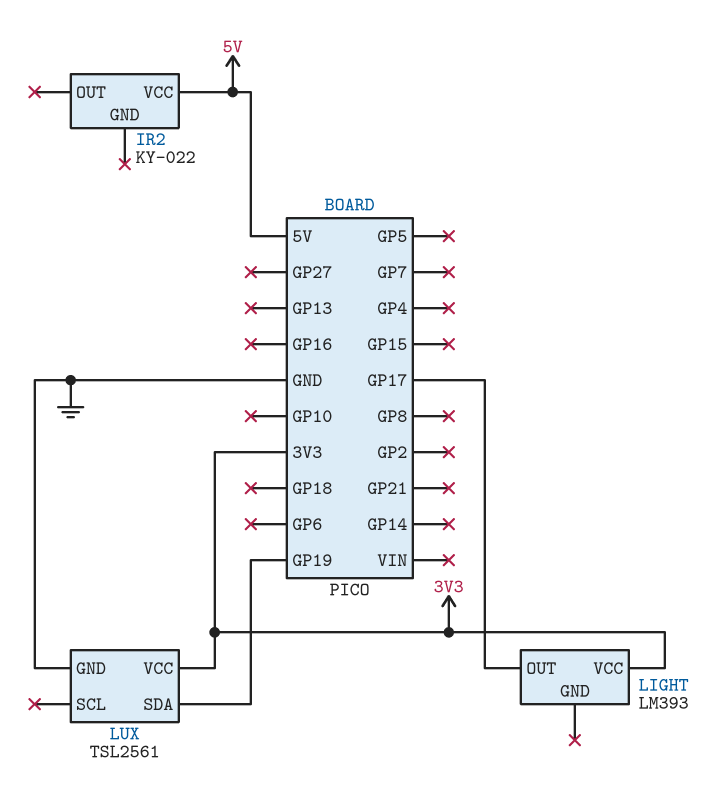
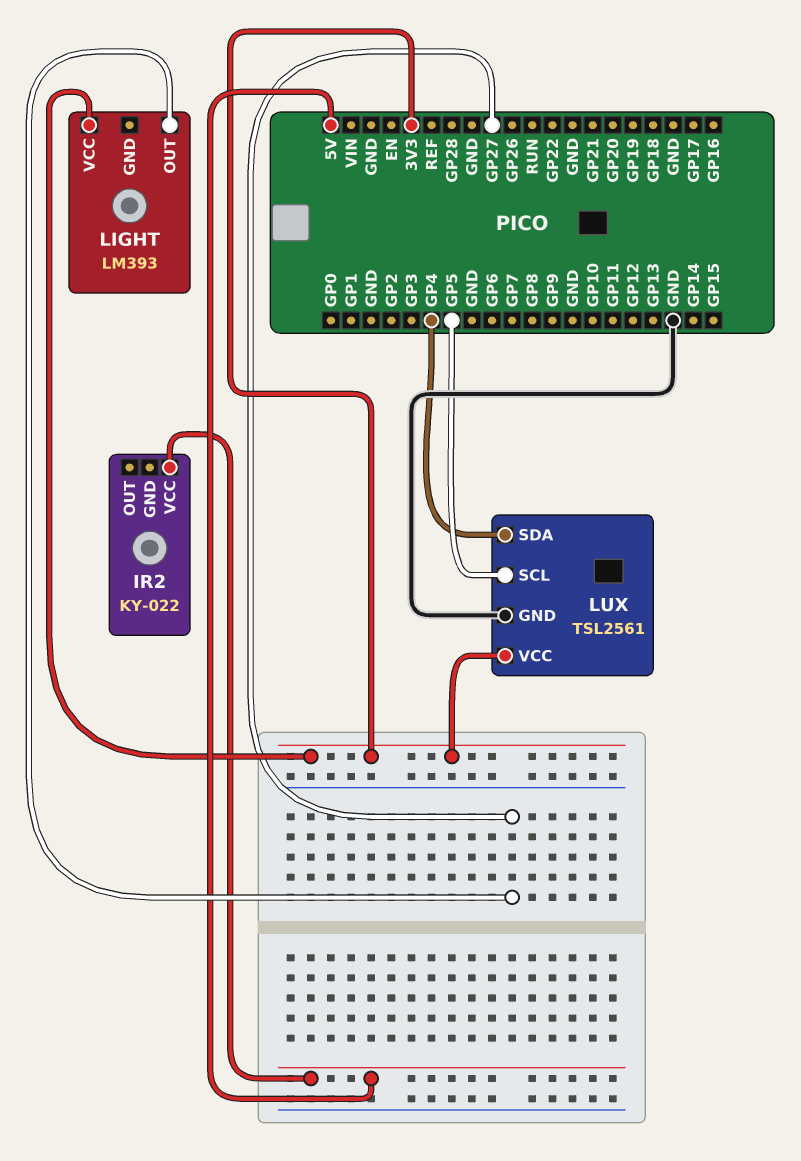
LIGHT pin OUT: GP17 -> GP27
LUX pin SCL: none -> GP5
LUX pin SDA: GP19 -> GP4

